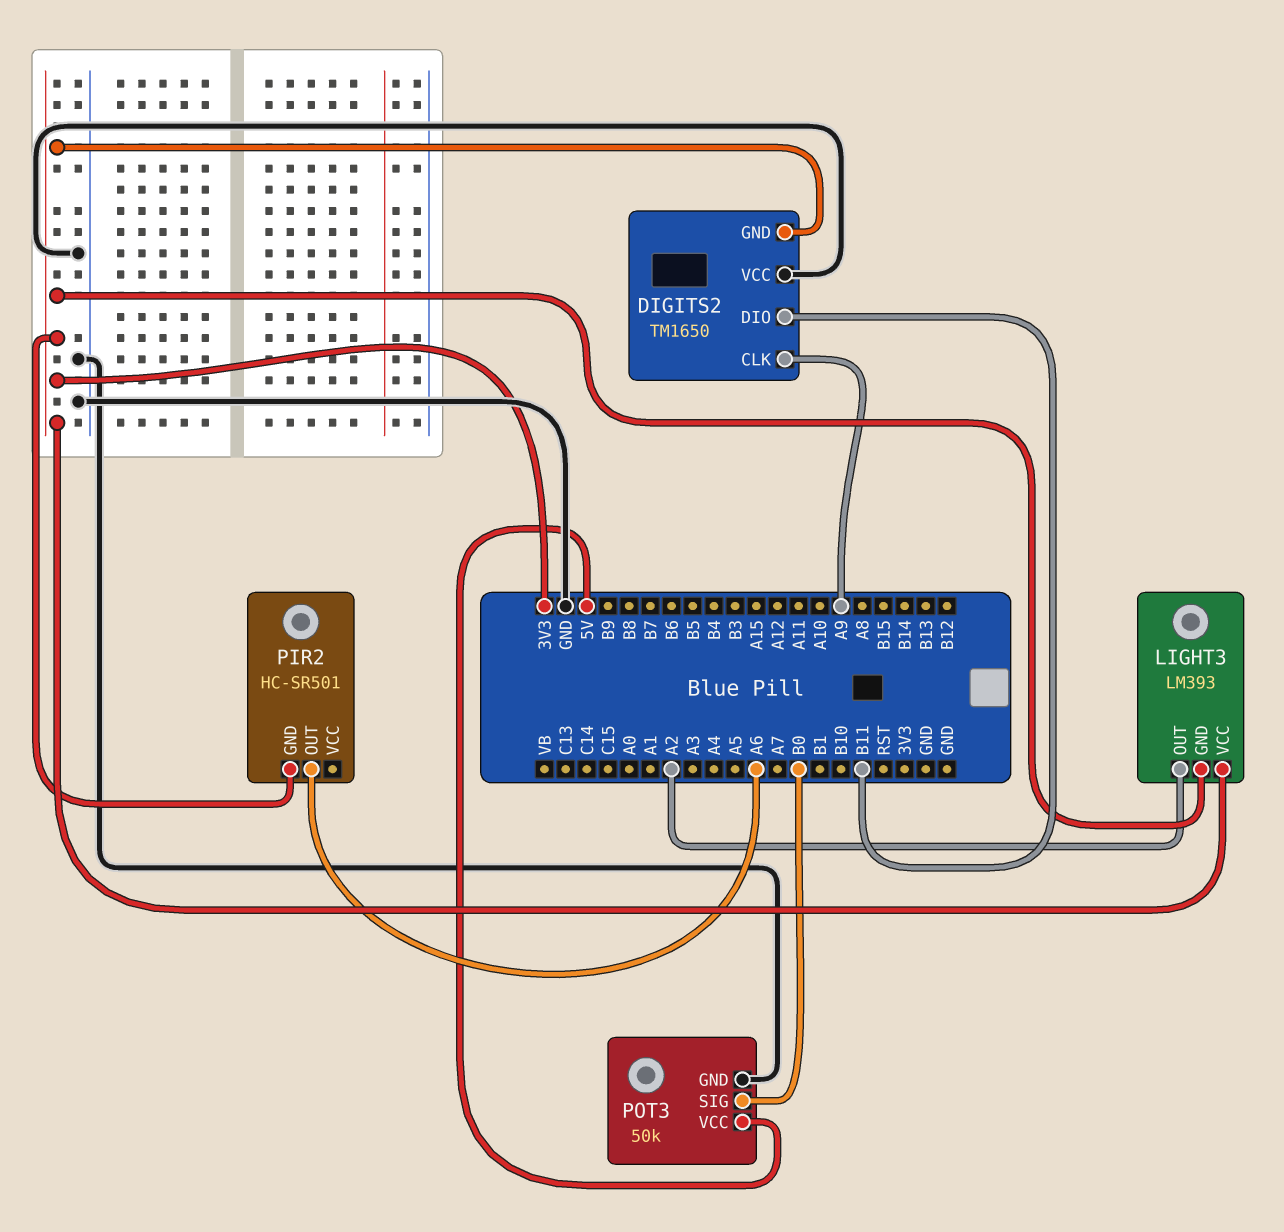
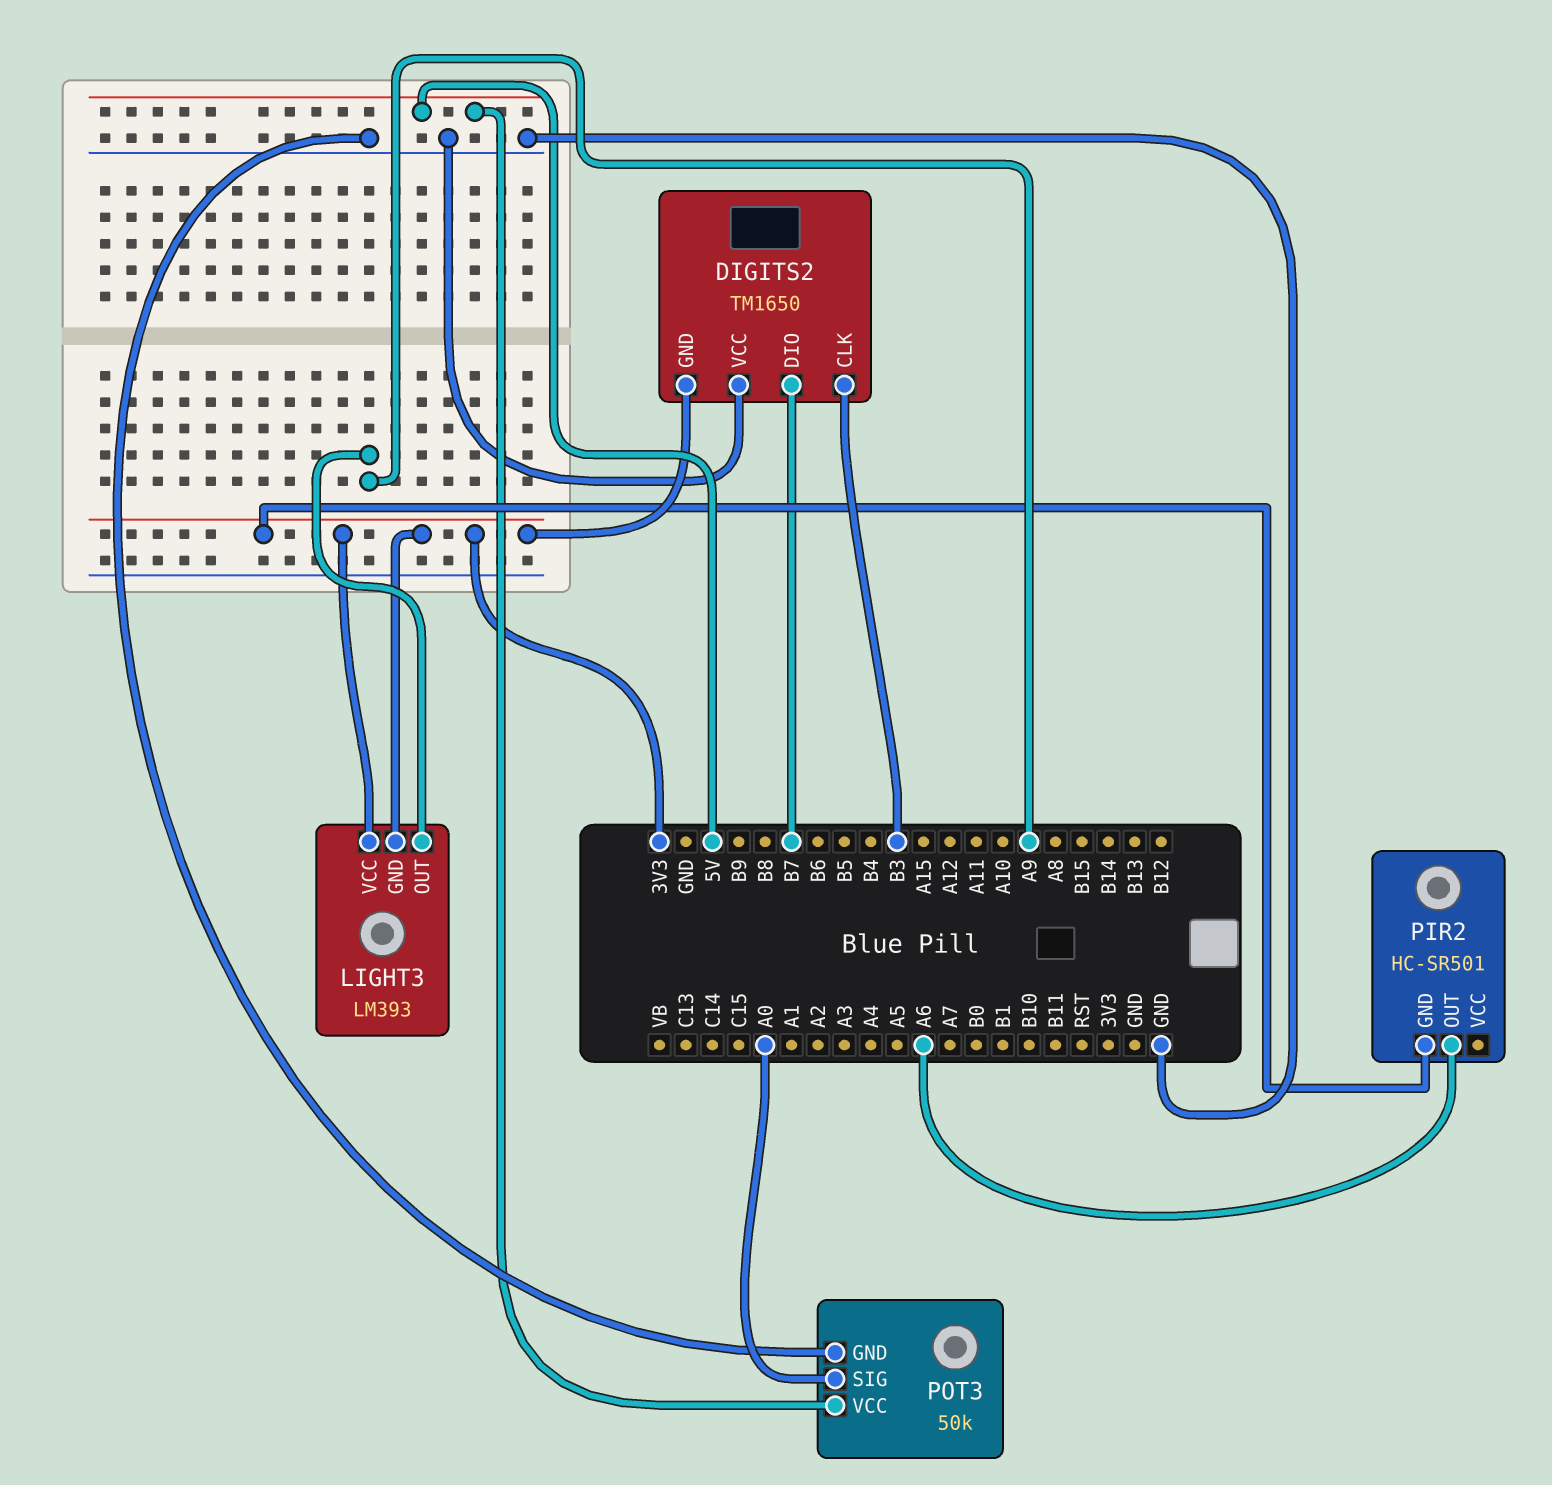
DIGITS2 pin CLK: A9 -> B3
DIGITS2 pin DIO: B11 -> B7
LIGHT3 pin OUT: A2 -> A9
POT3 pin SIG: B0 -> A0

